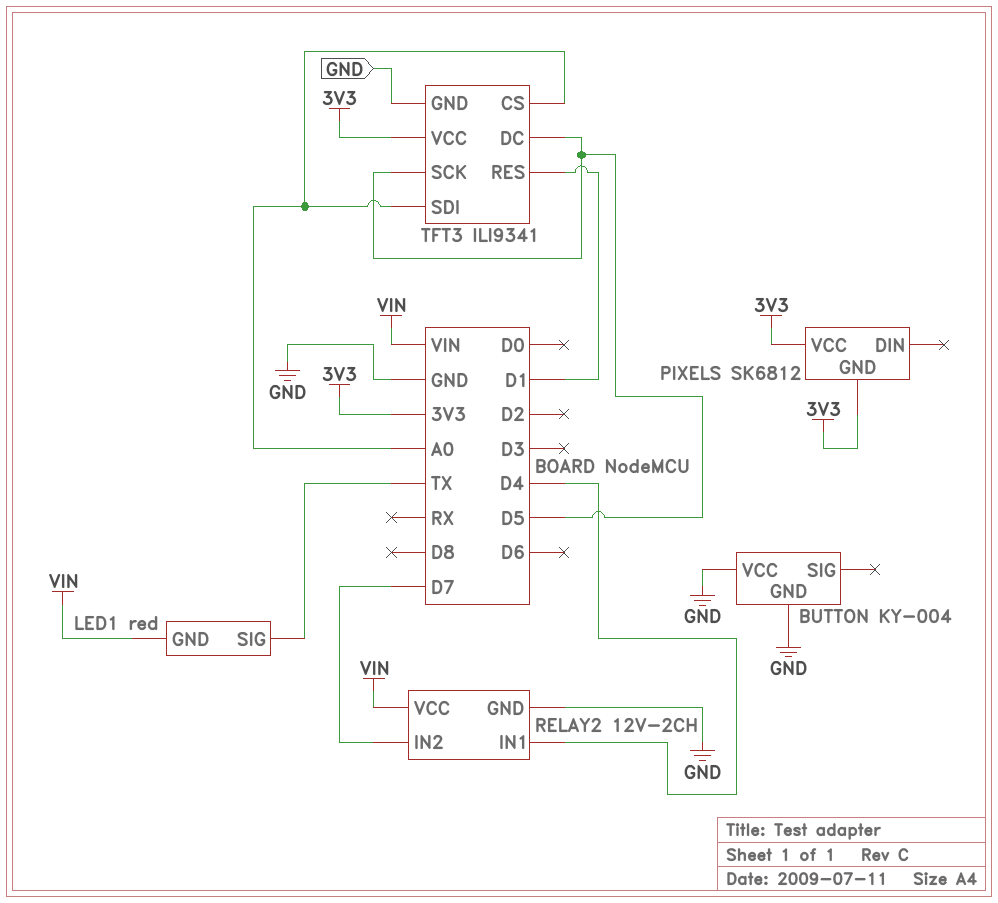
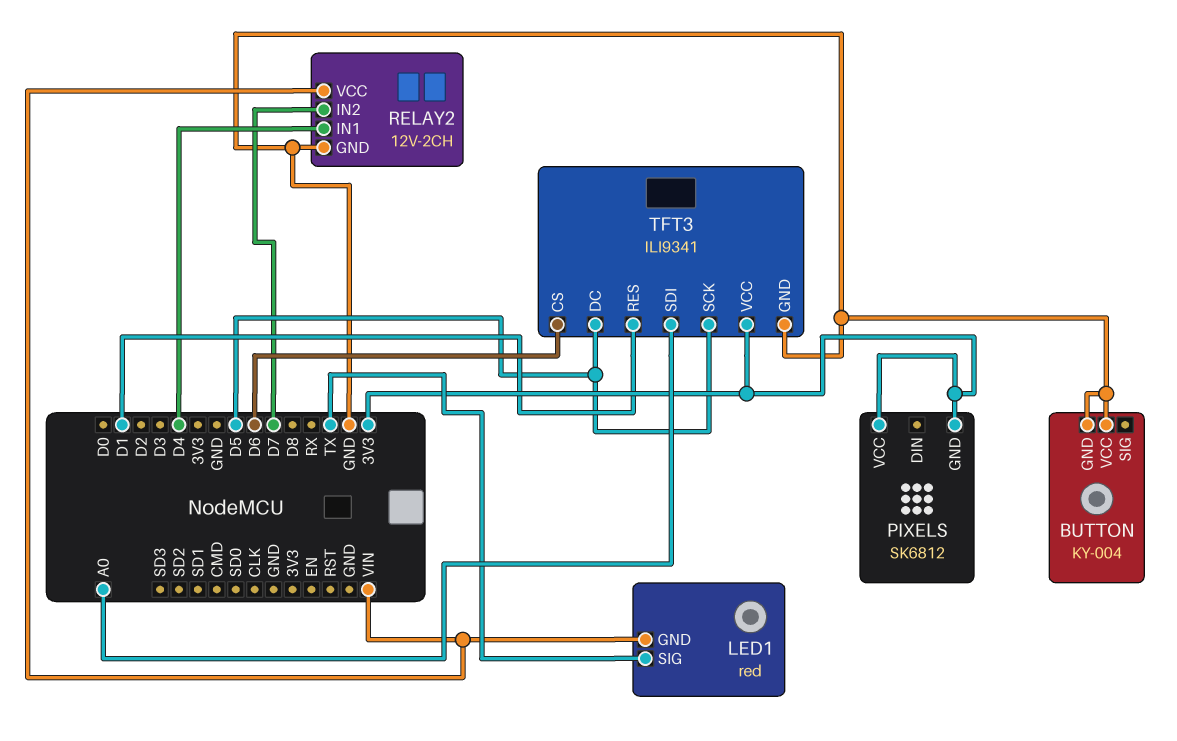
TFT3 pin CS: A0 -> D6

